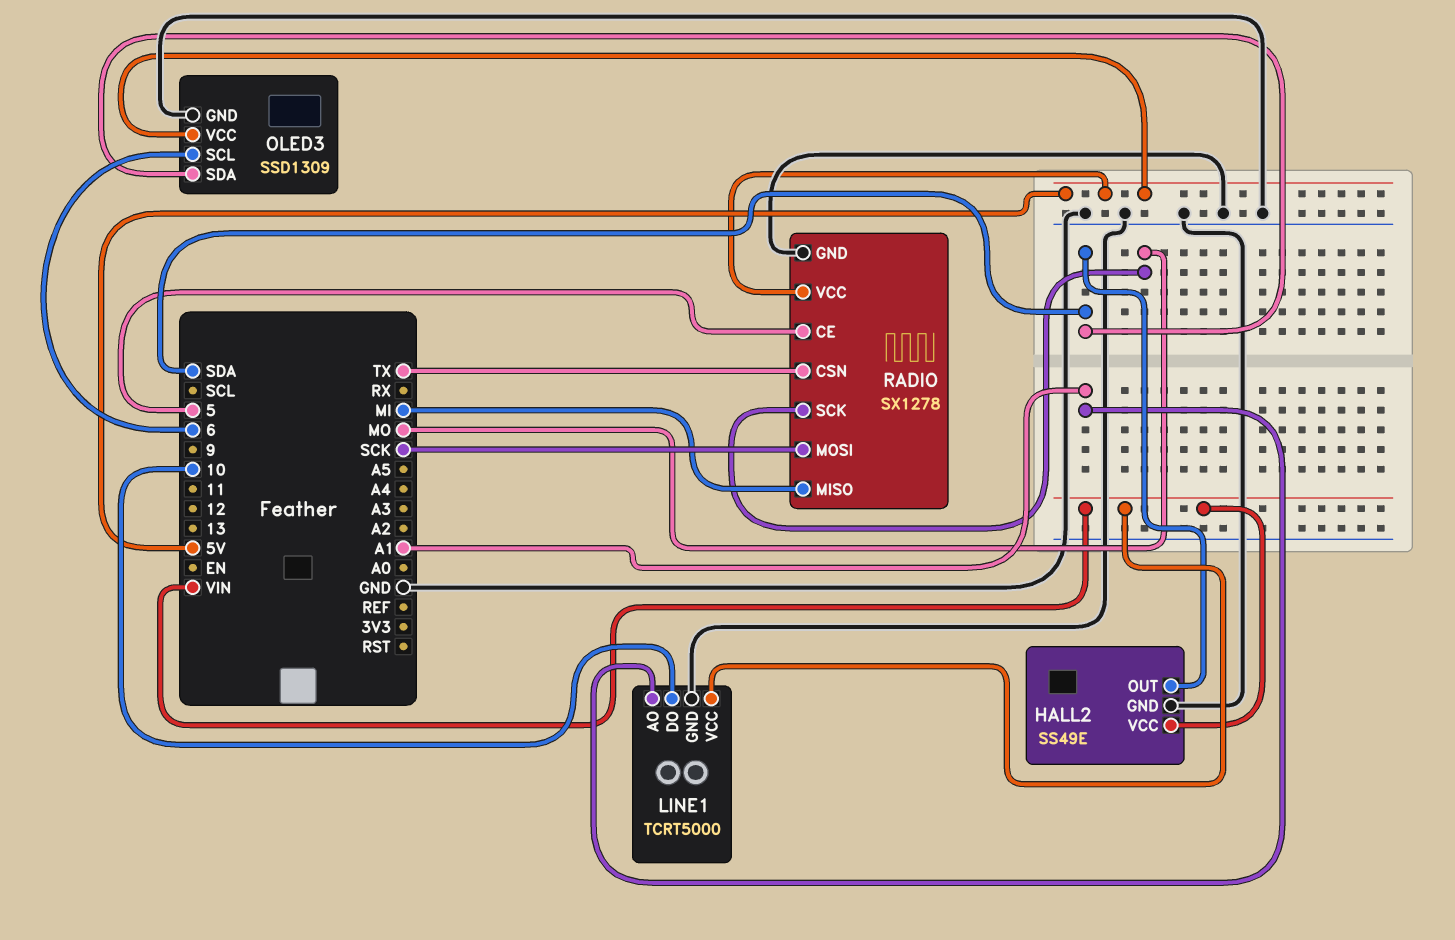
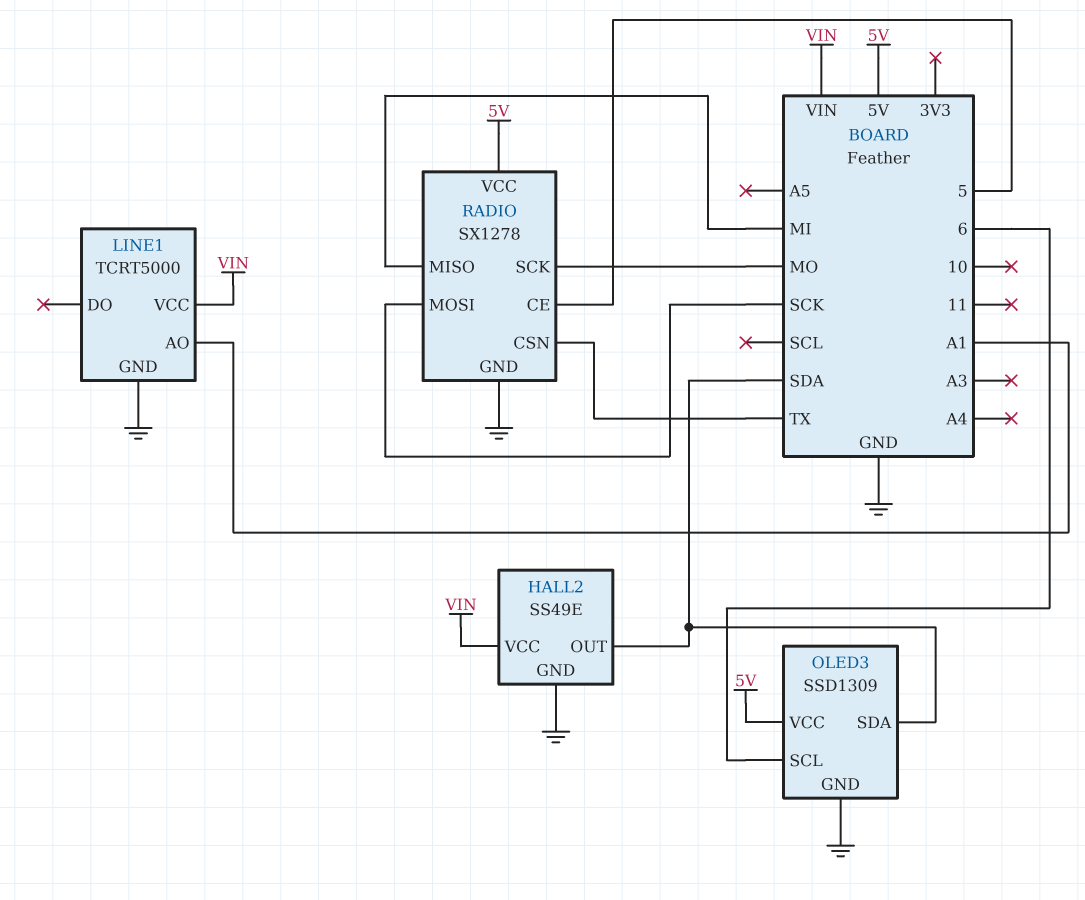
LINE1 pin DO: 10 -> none

